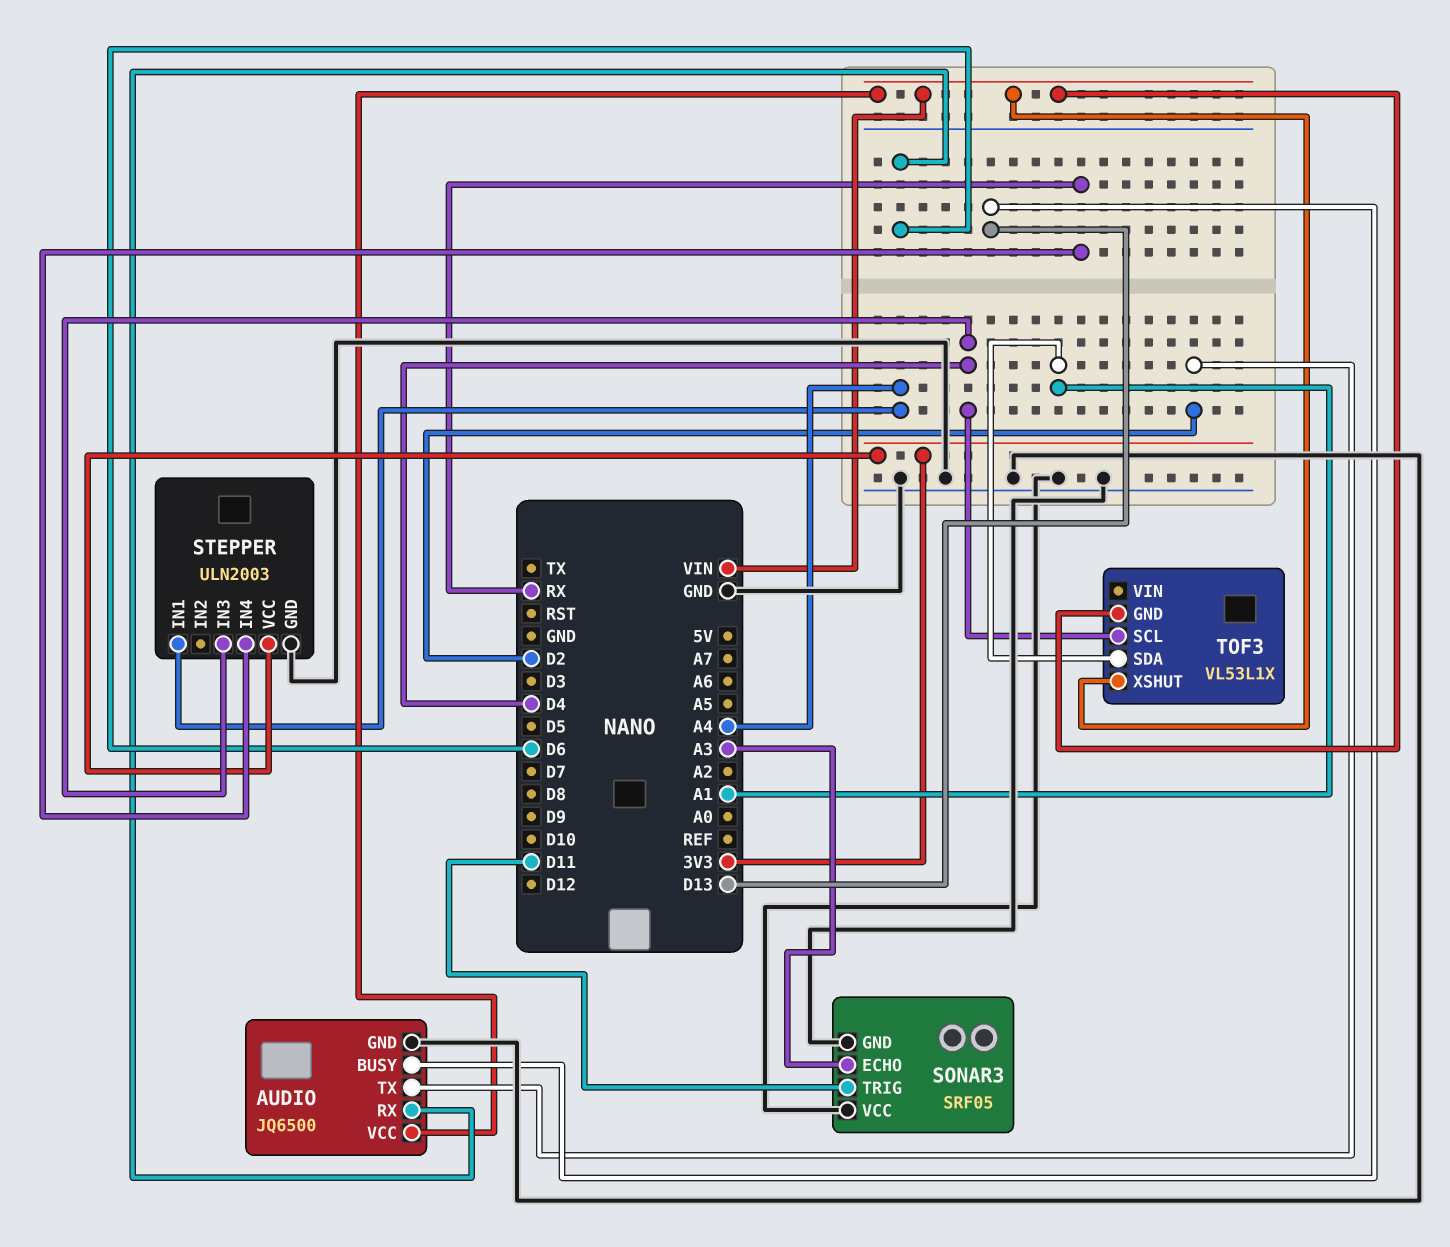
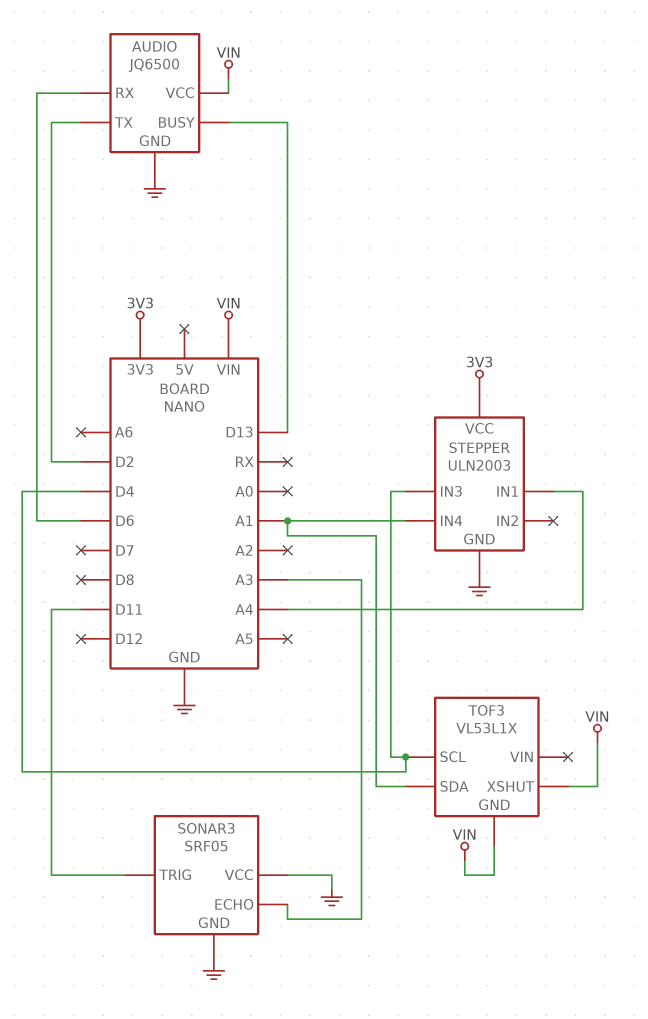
STEPPER pin IN4: RX -> A1

